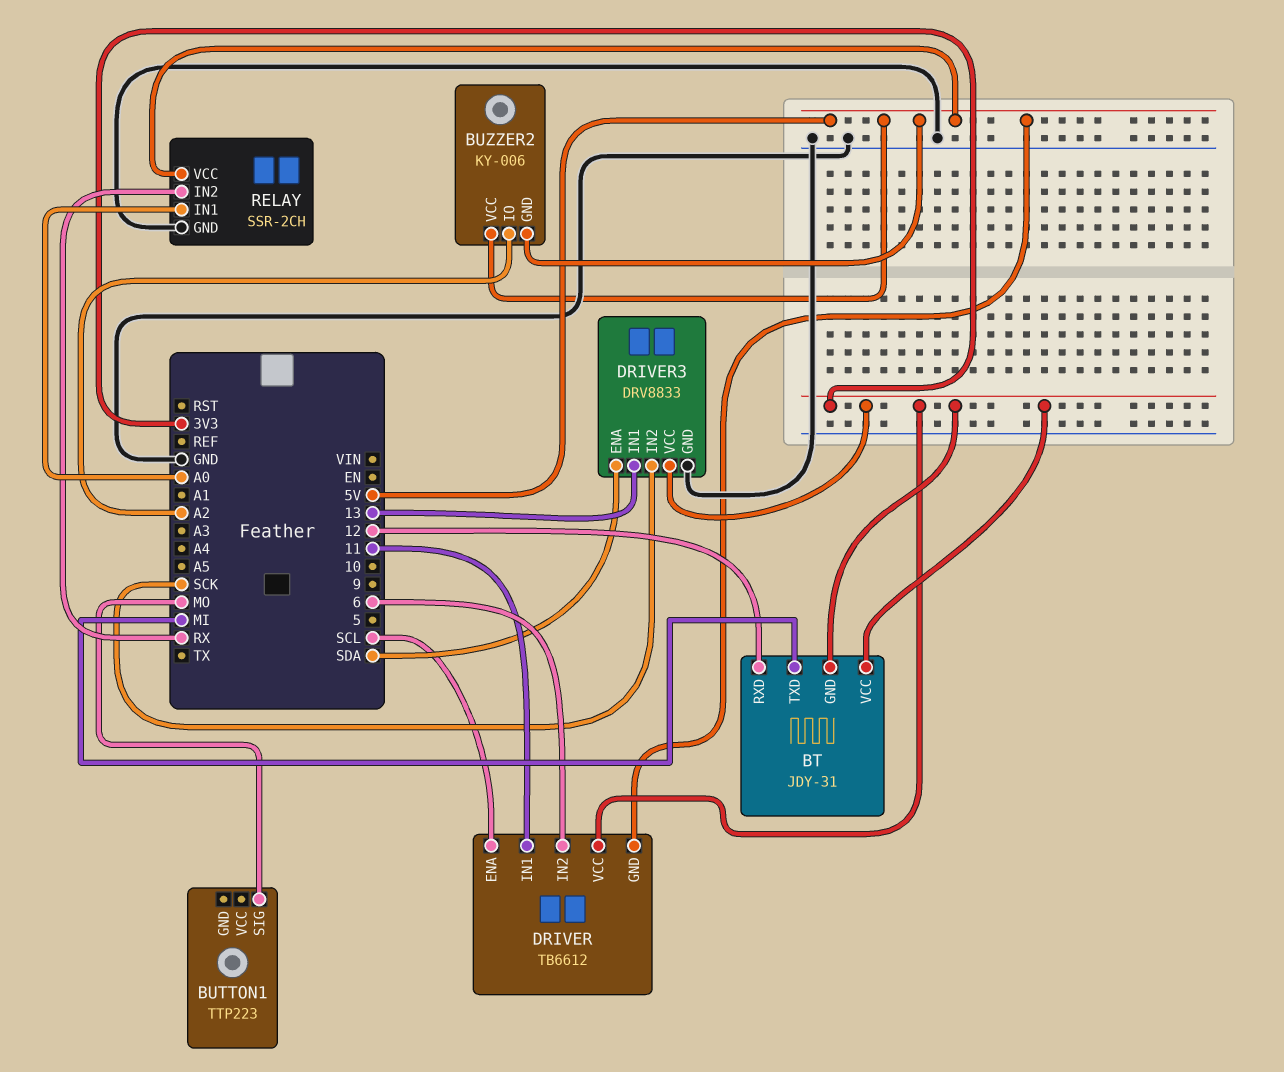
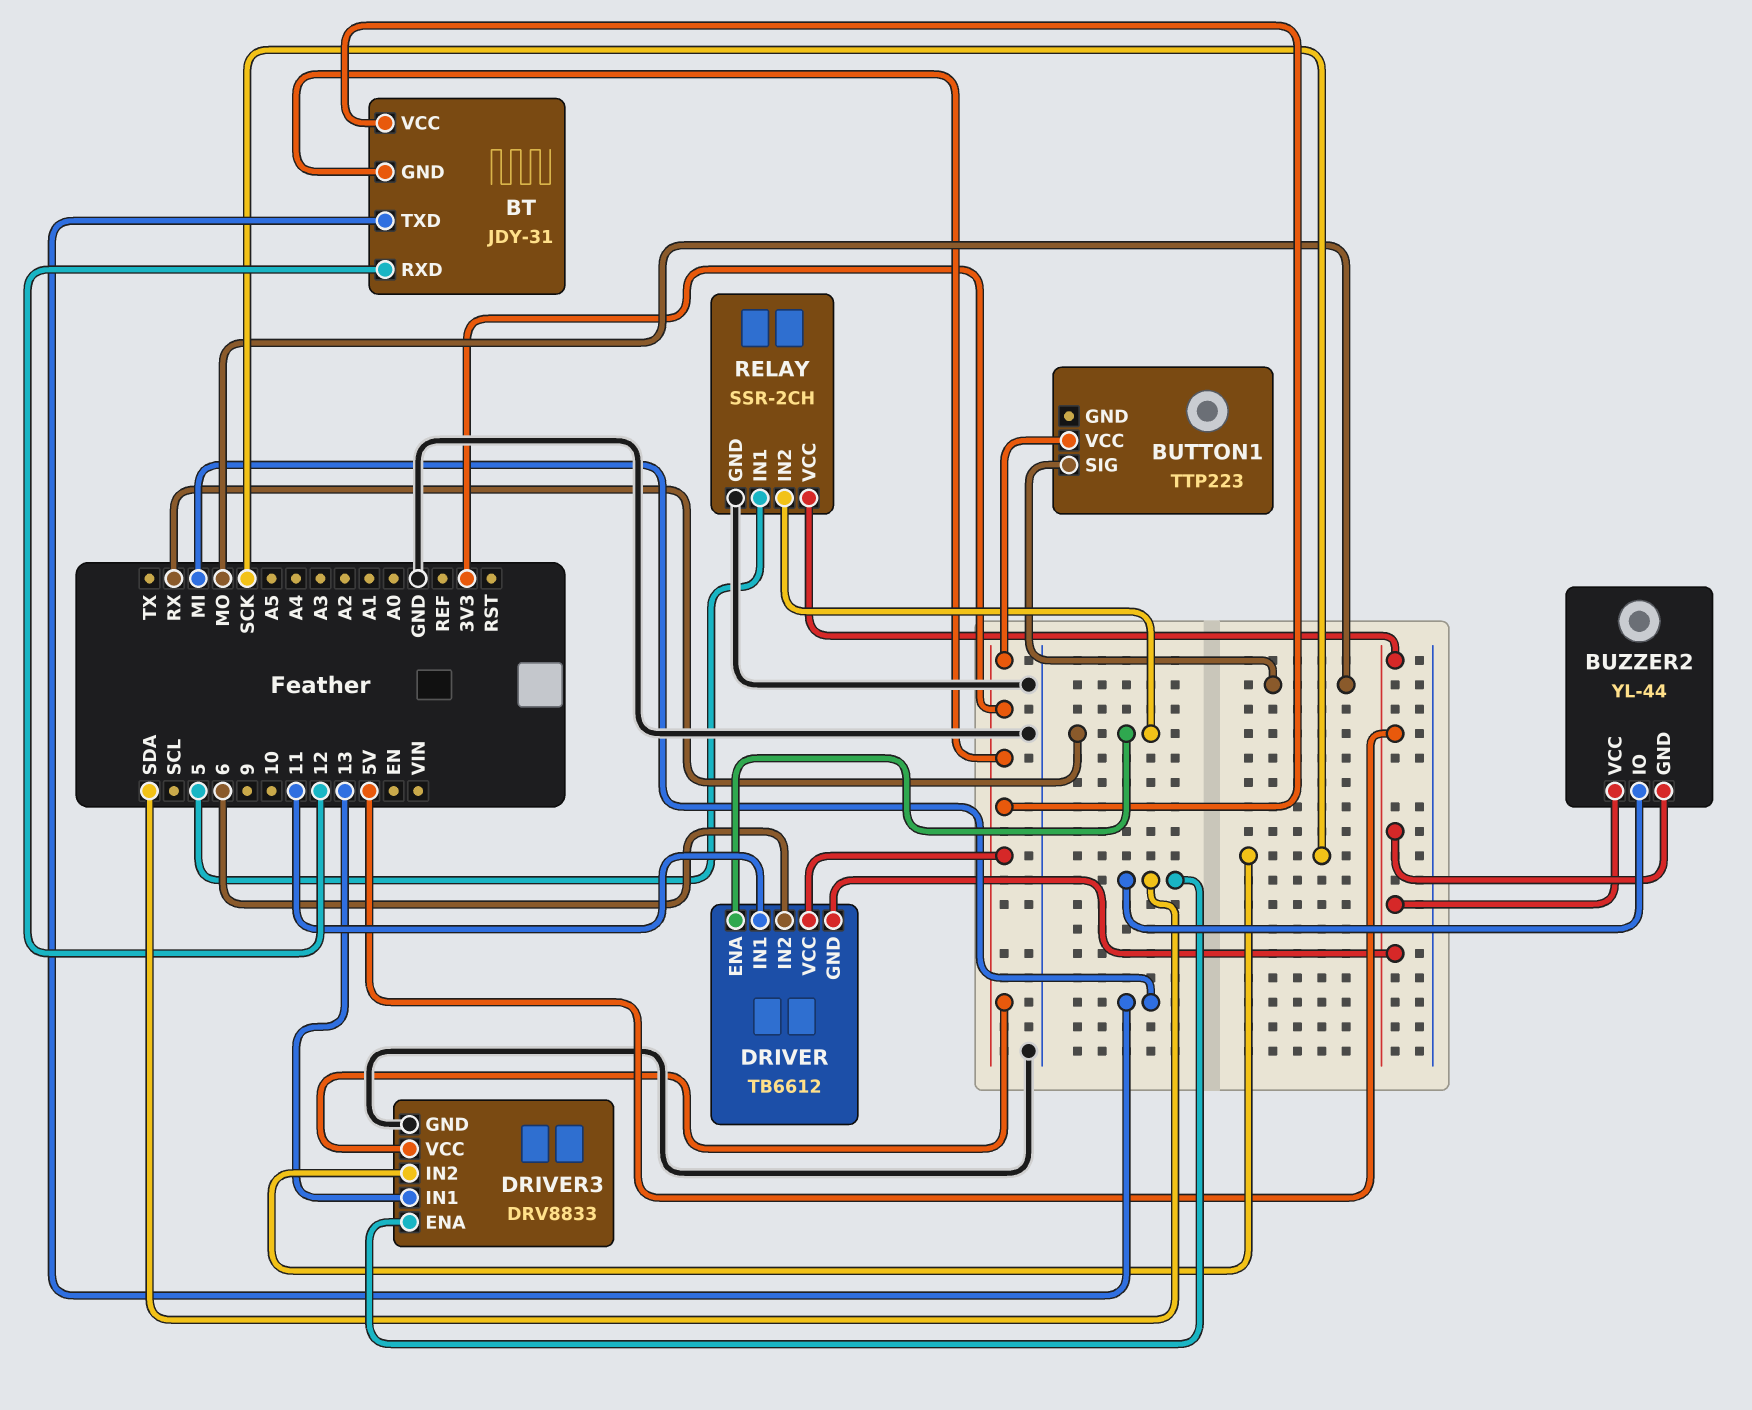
BUTTON1 pin VCC: none -> 3V3
BUZZER2: KY-006 -> YL-44
BUZZER2 pin IO: A2 -> SDA
DRIVER pin ENA: SCL -> RX
RELAY pin IN1: A0 -> 5

